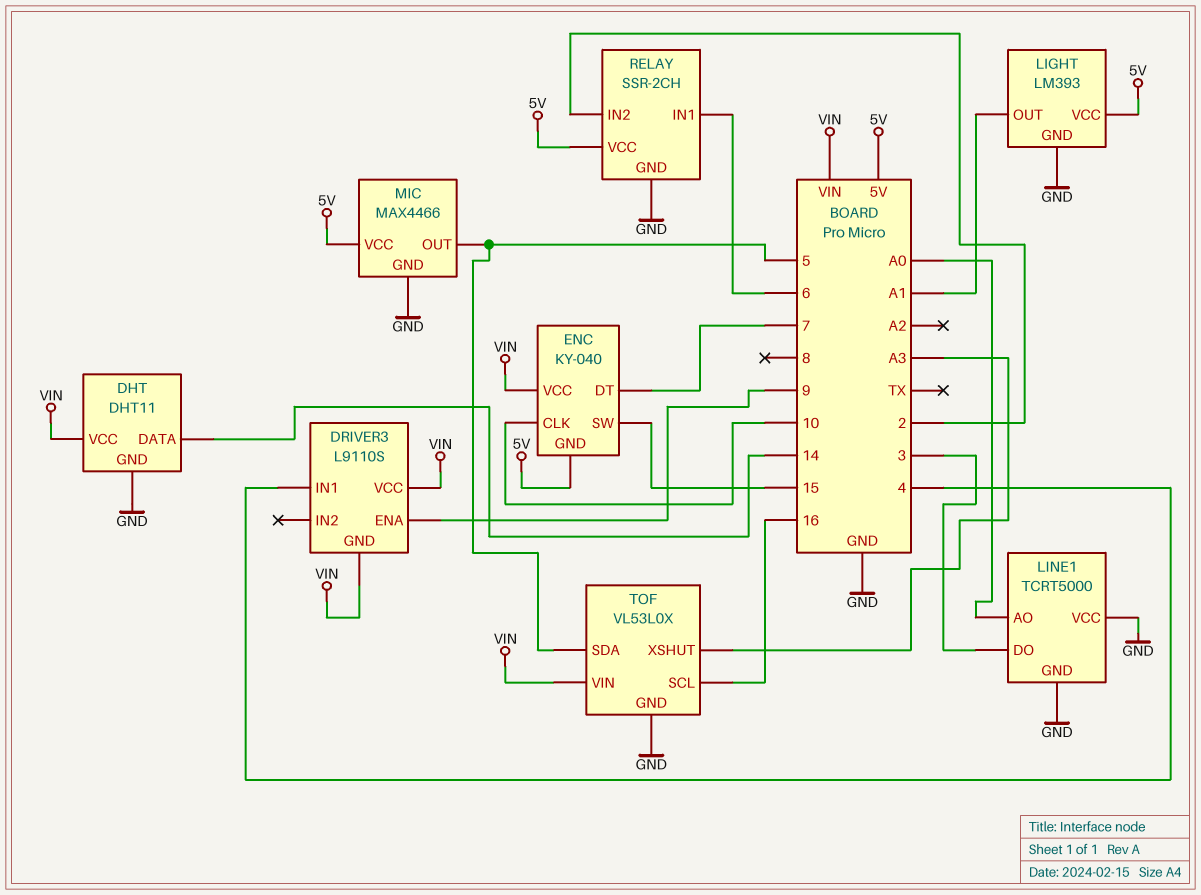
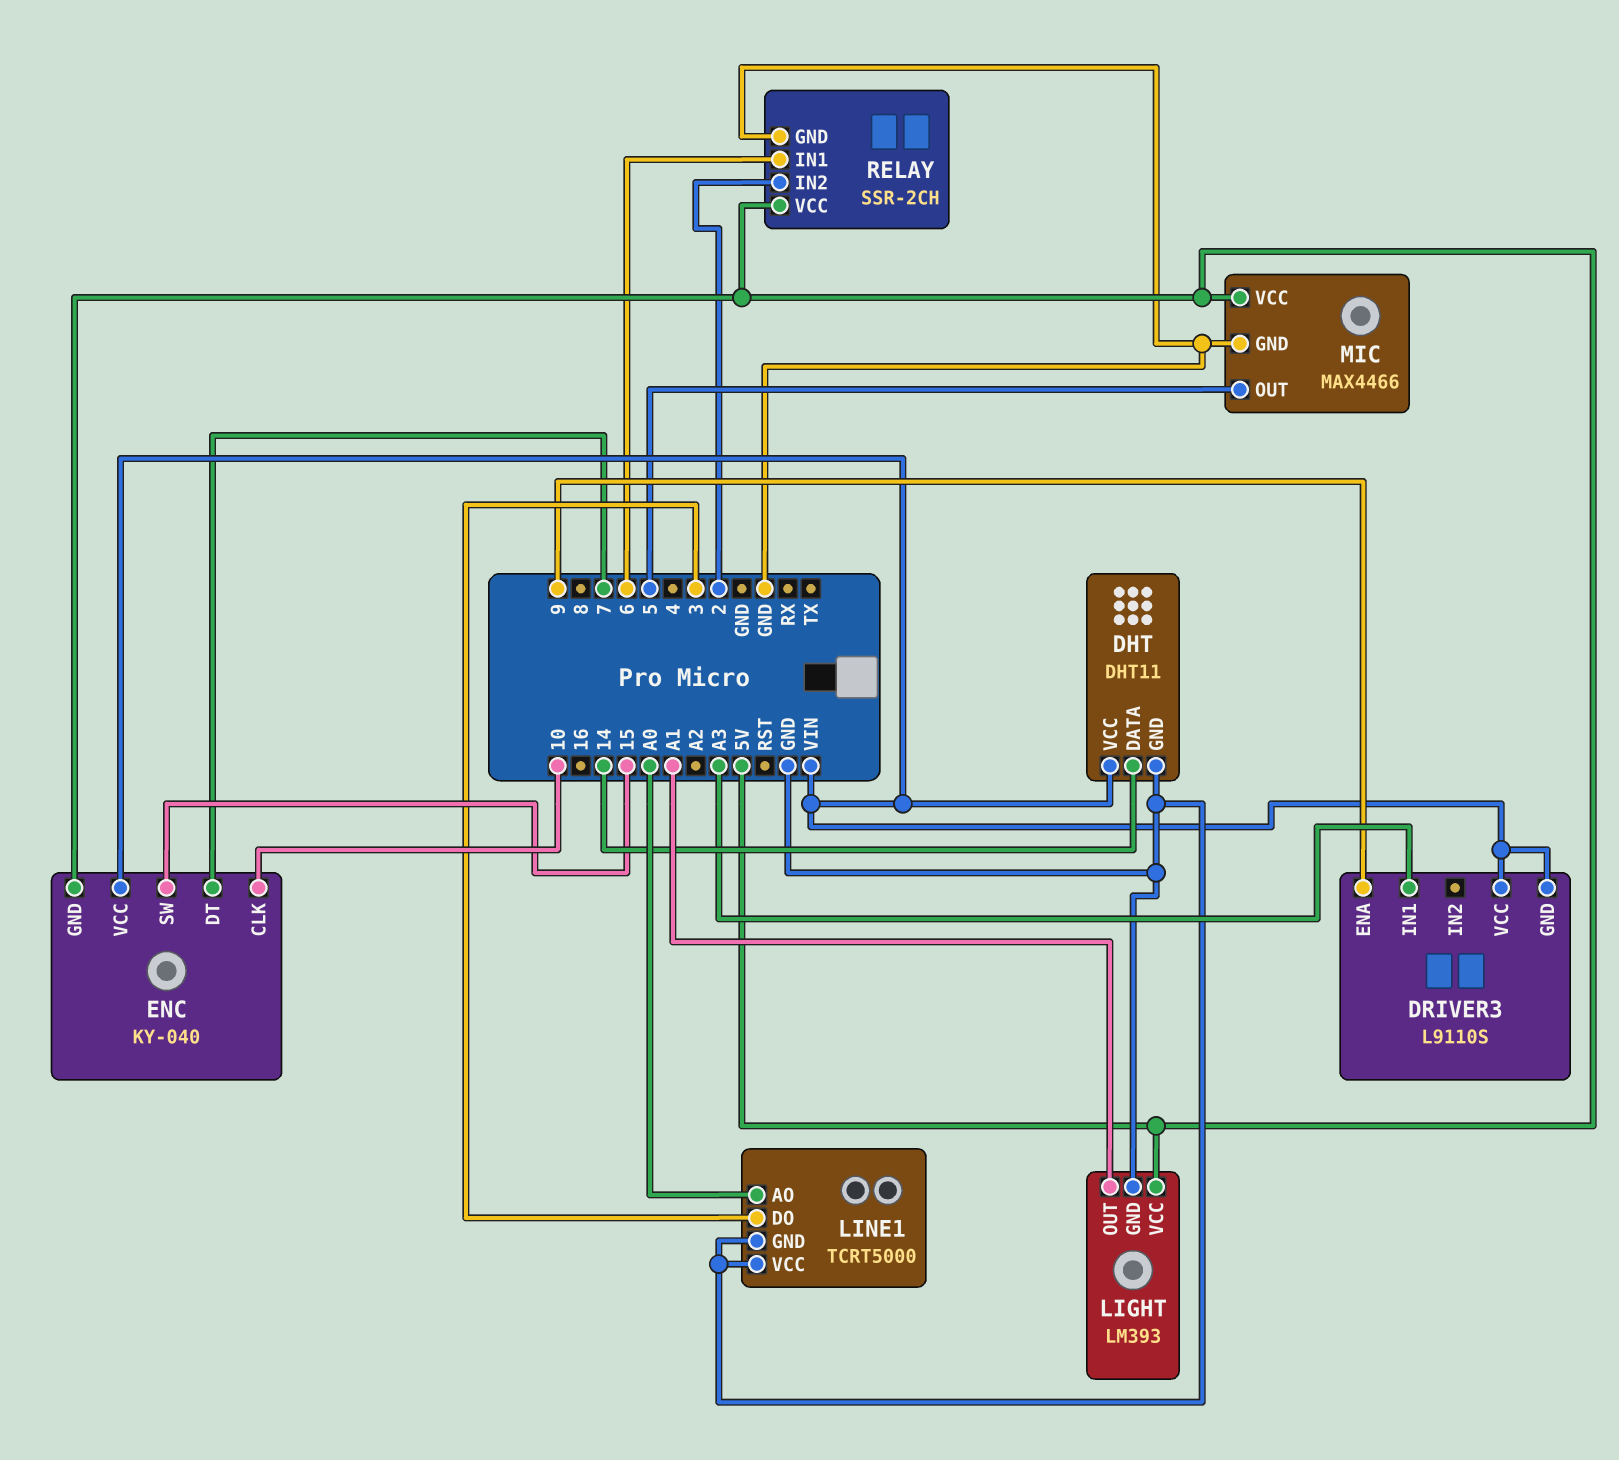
DRIVER3 pin IN1: 4 -> A3
TOF: VL53L0X -> none
TOF pin GND: GND -> none
TOF pin SCL: 16 -> none
TOF pin SDA: 5 -> none
TOF pin VIN: VIN -> none
TOF pin XSHUT: A3 -> none

